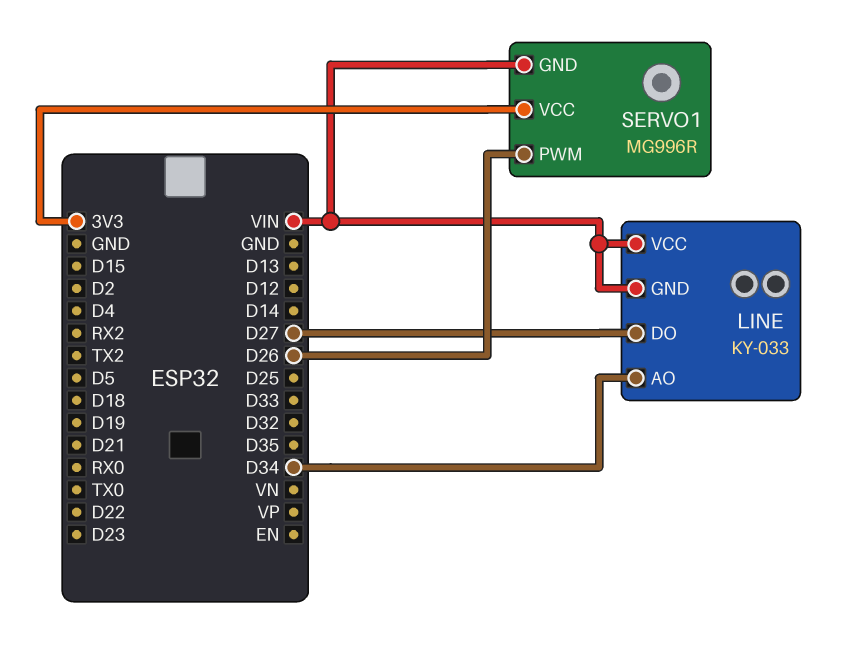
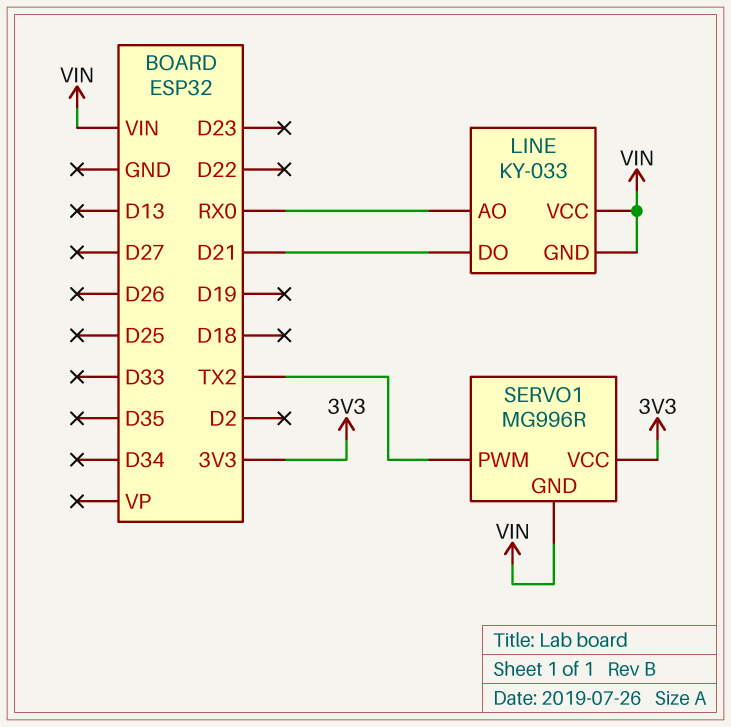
LINE pin AO: D34 -> RX0
LINE pin DO: D27 -> D21
SERVO1 pin PWM: D26 -> TX2

